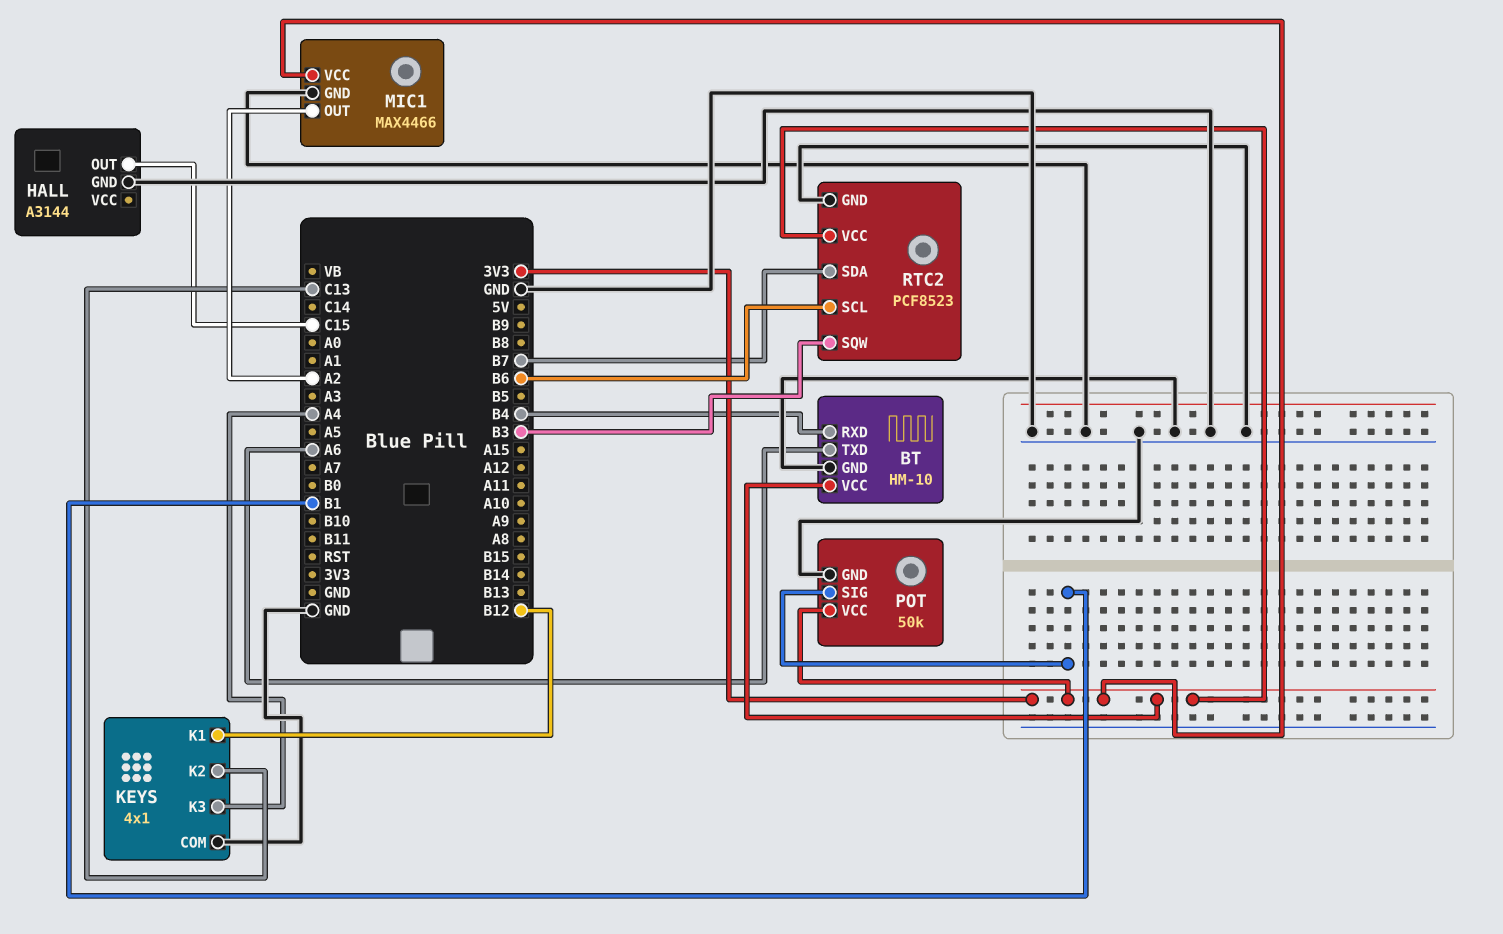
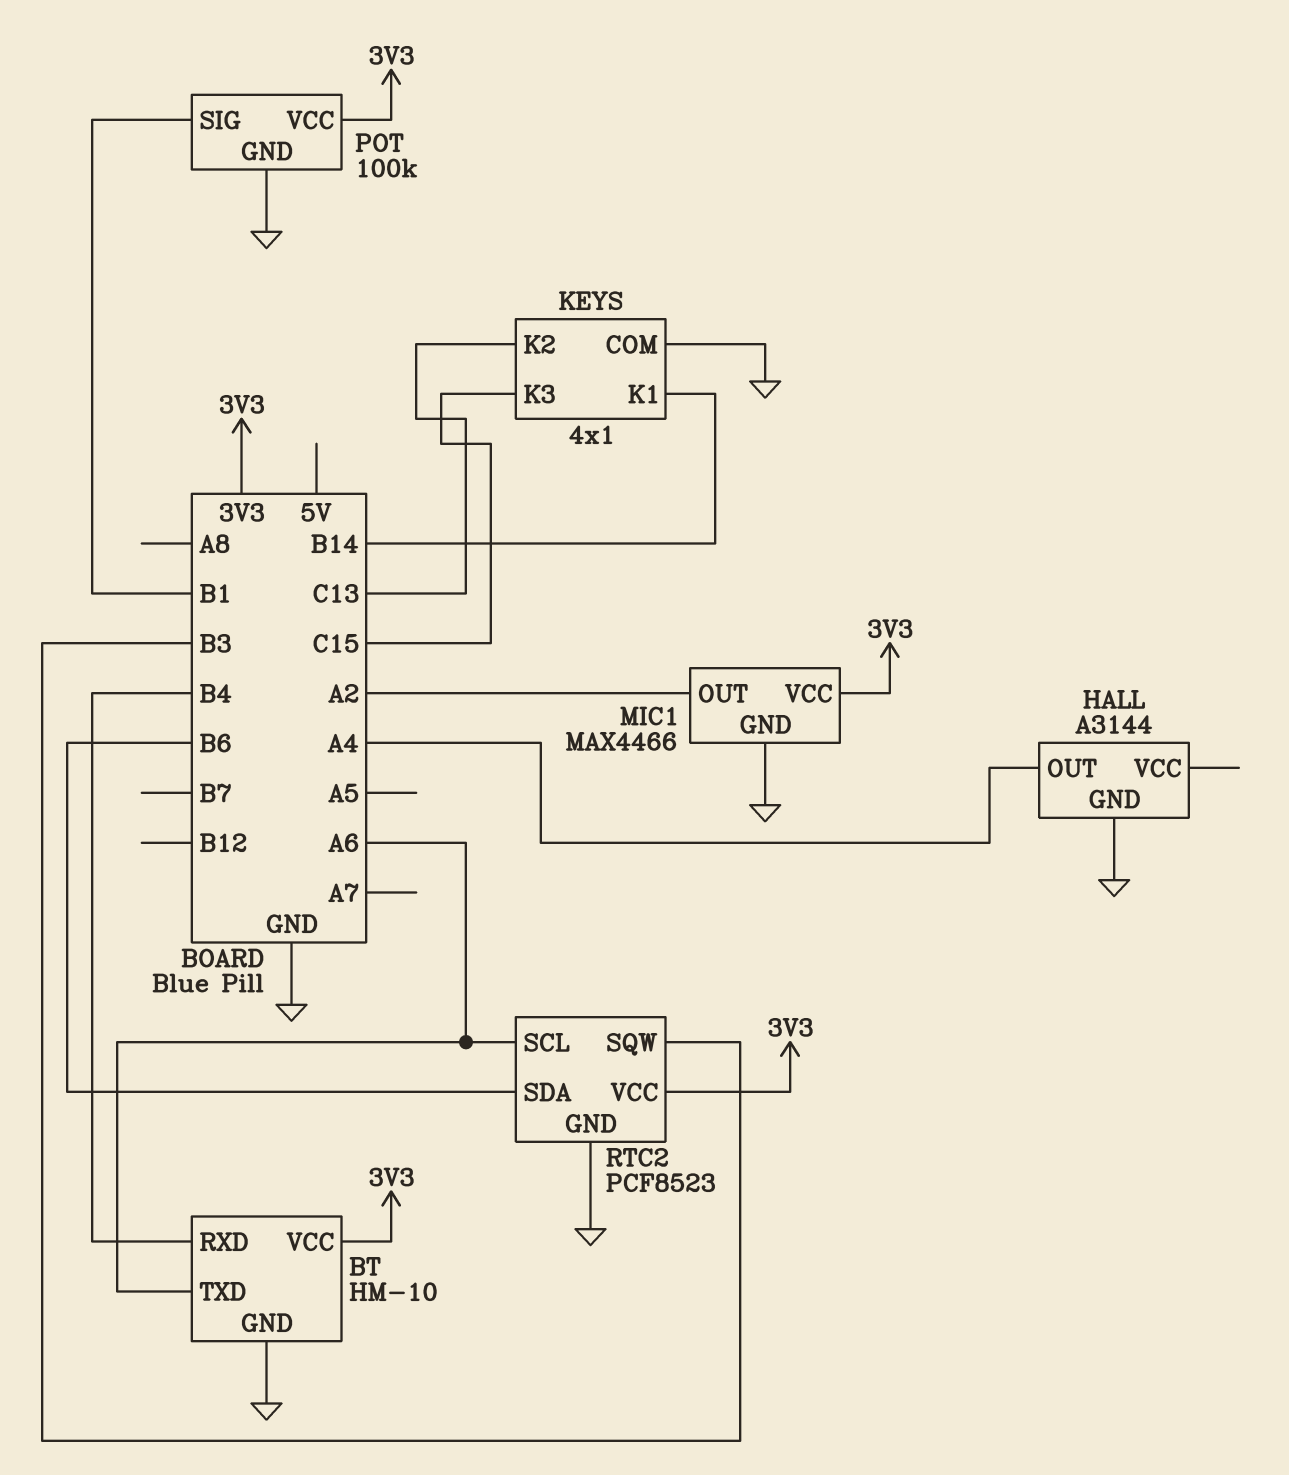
HALL pin OUT: C15 -> A4
KEYS pin K1: B12 -> B14
KEYS pin K3: A4 -> C15
POT: 50k -> 100k
RTC2 pin SCL: B6 -> A6
RTC2 pin SDA: B7 -> B6

